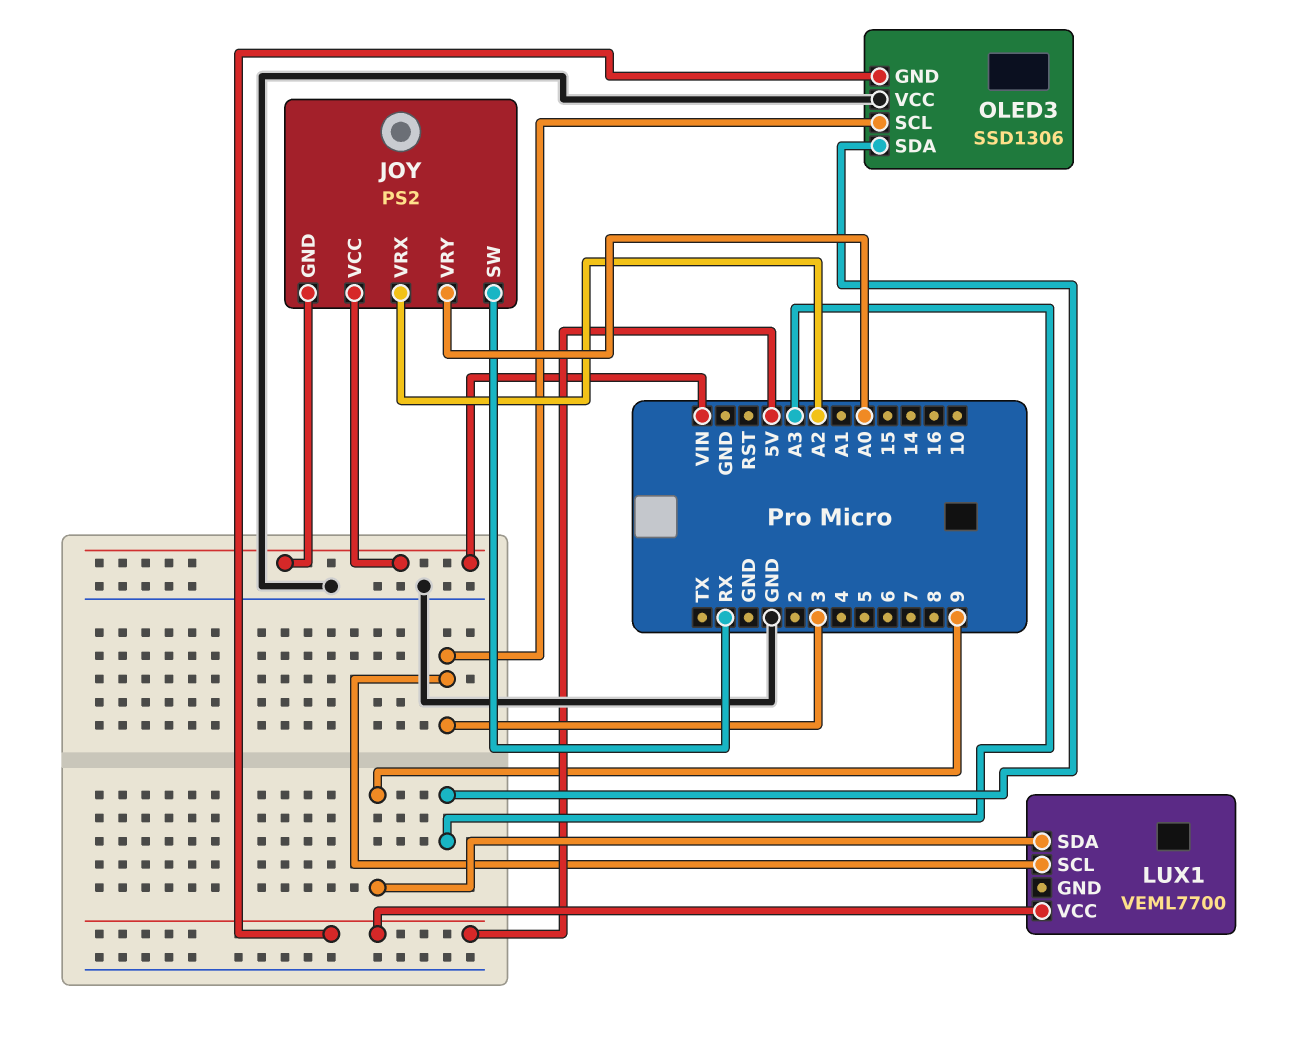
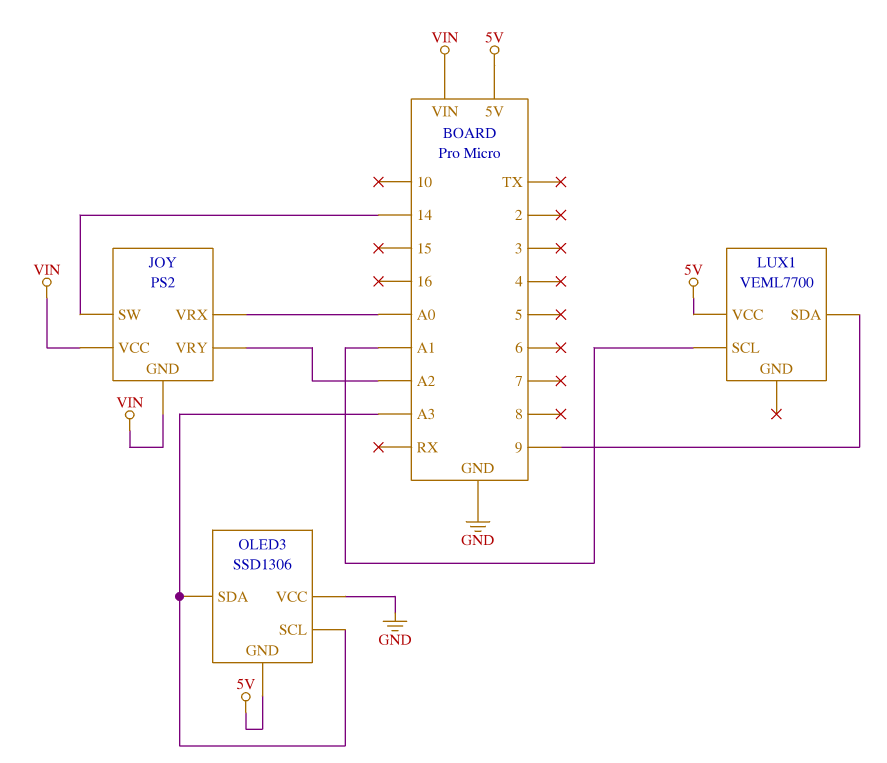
JOY pin SW: RX -> 14
JOY pin VRX: A2 -> A0
JOY pin VRY: A0 -> A2
LUX1 pin SCL: 3 -> A1
OLED3 pin SCL: 3 -> A3

